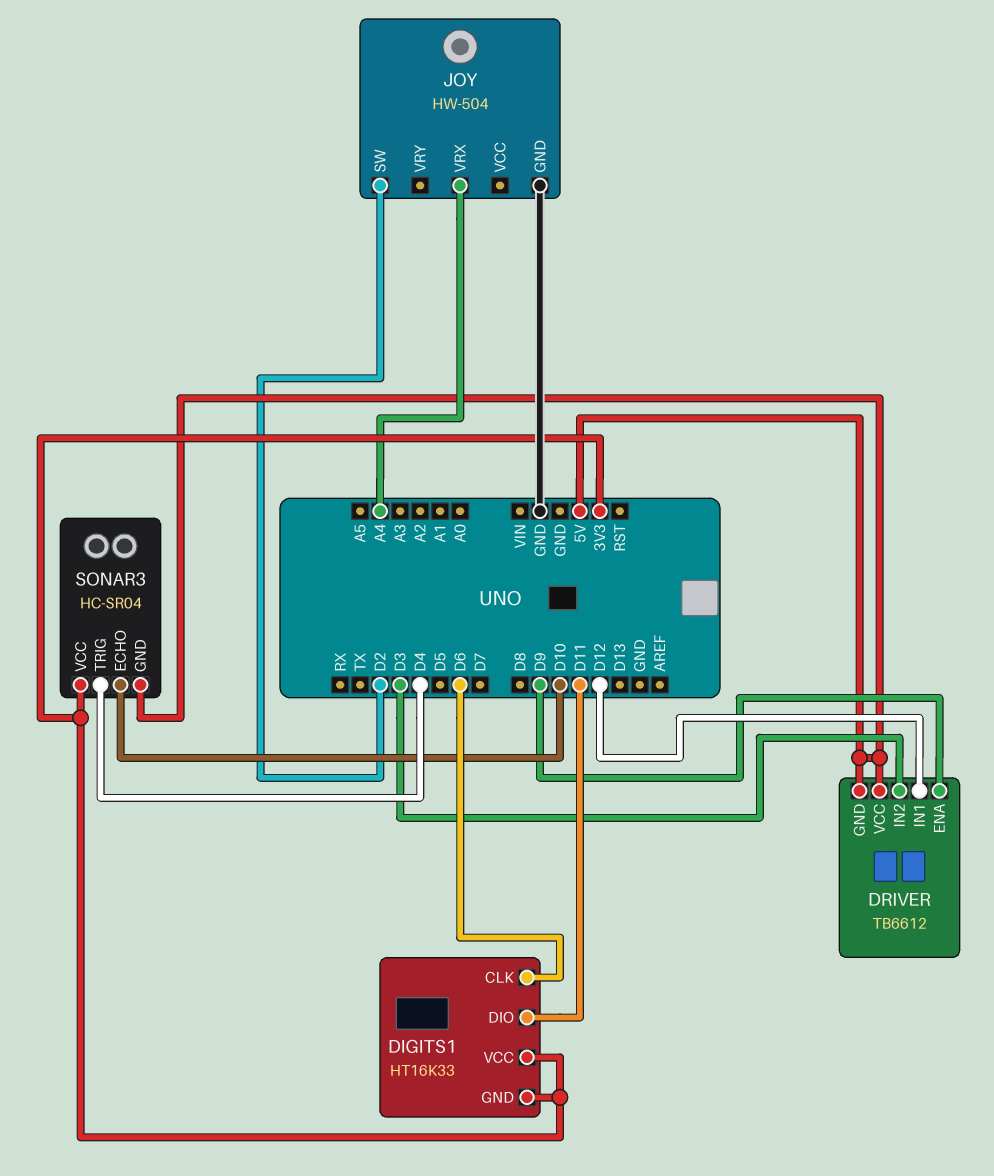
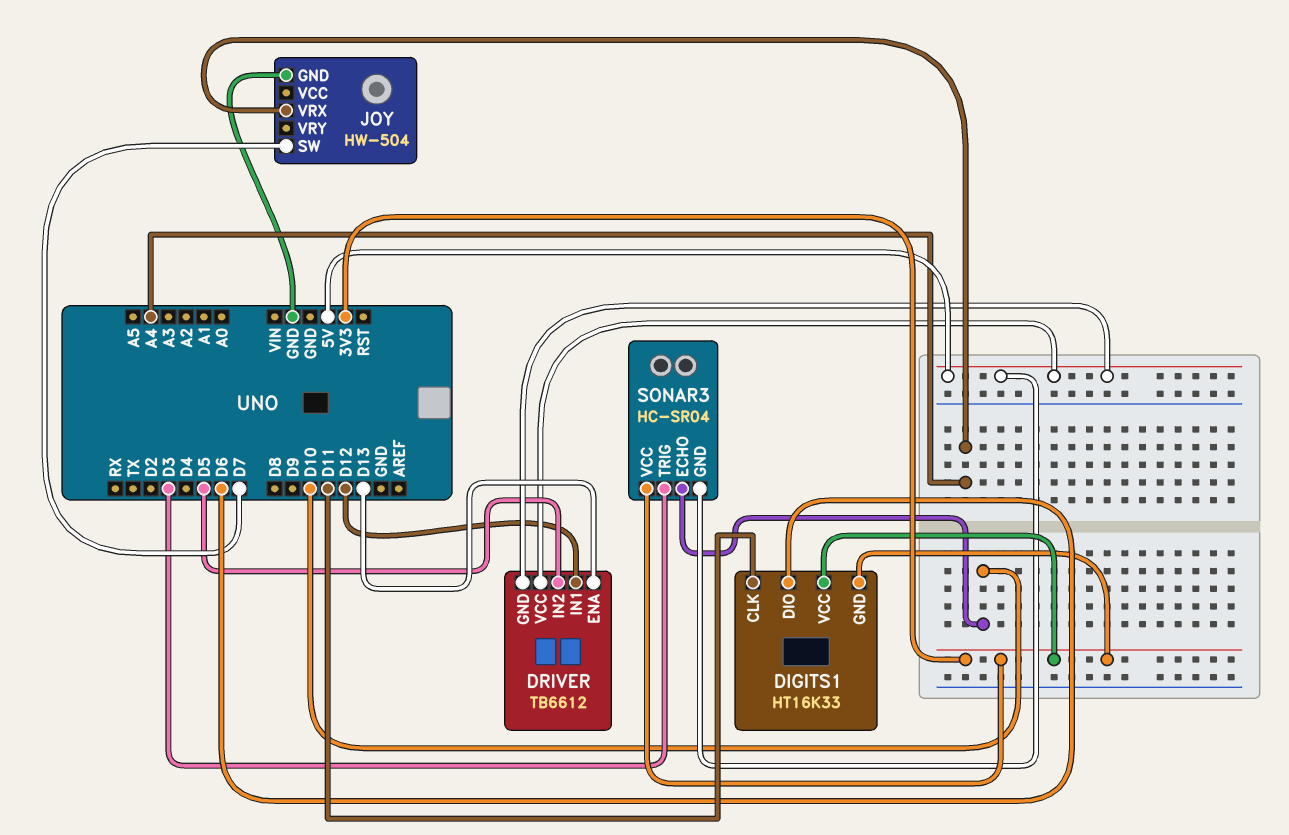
DIGITS1 pin CLK: D6 -> D11
DIGITS1 pin DIO: D11 -> D6
DRIVER pin ENA: D9 -> D13
DRIVER pin IN2: D3 -> D5
JOY pin SW: D2 -> D7
SONAR3 pin TRIG: D4 -> D3

